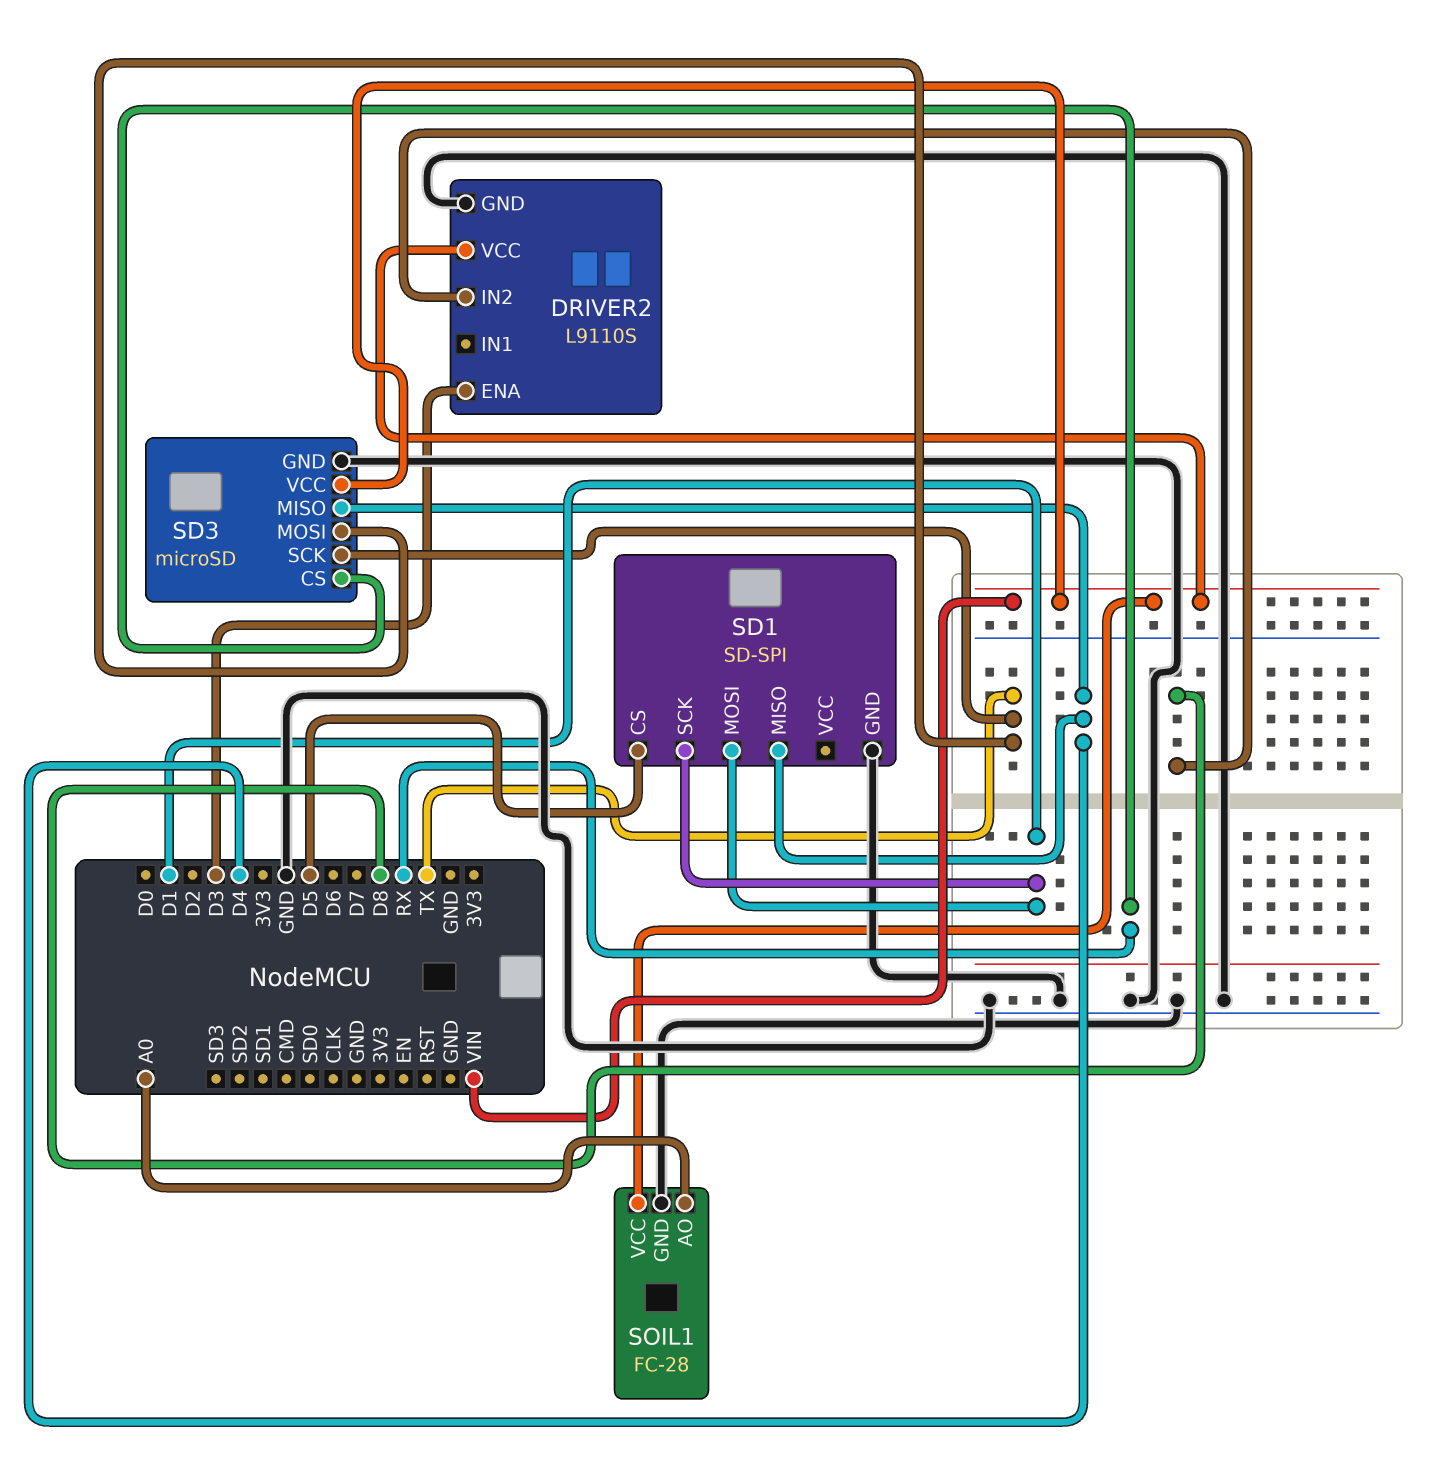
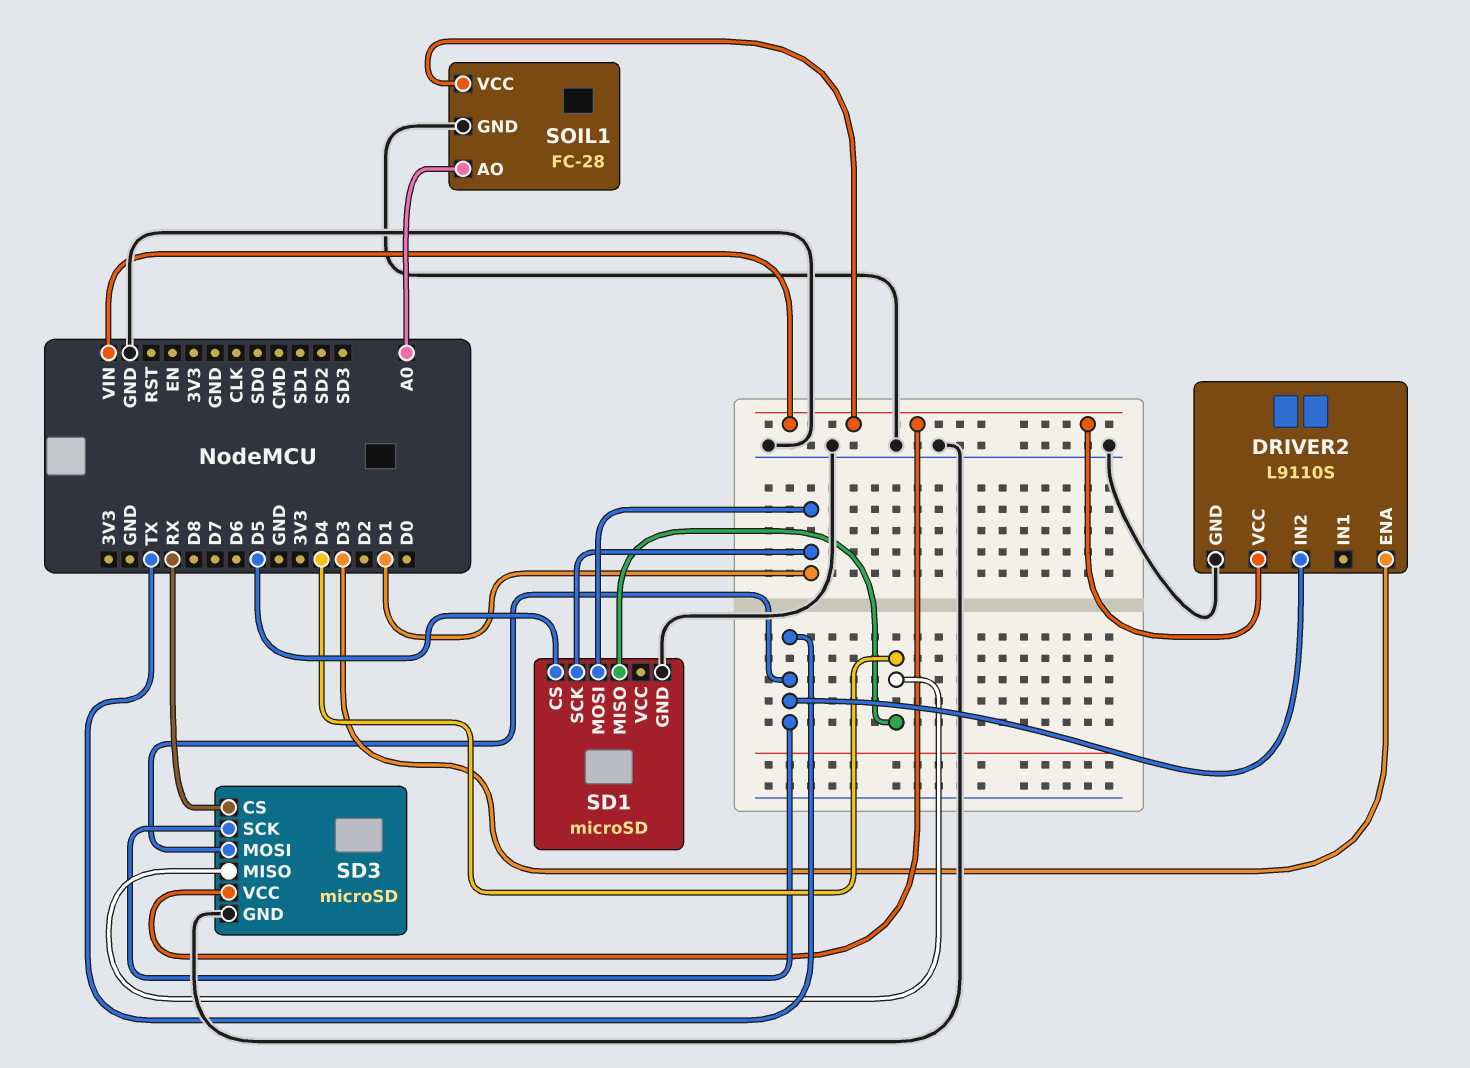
DRIVER2 pin IN2: D8 -> TX
SD1: SD-SPI -> microSD

